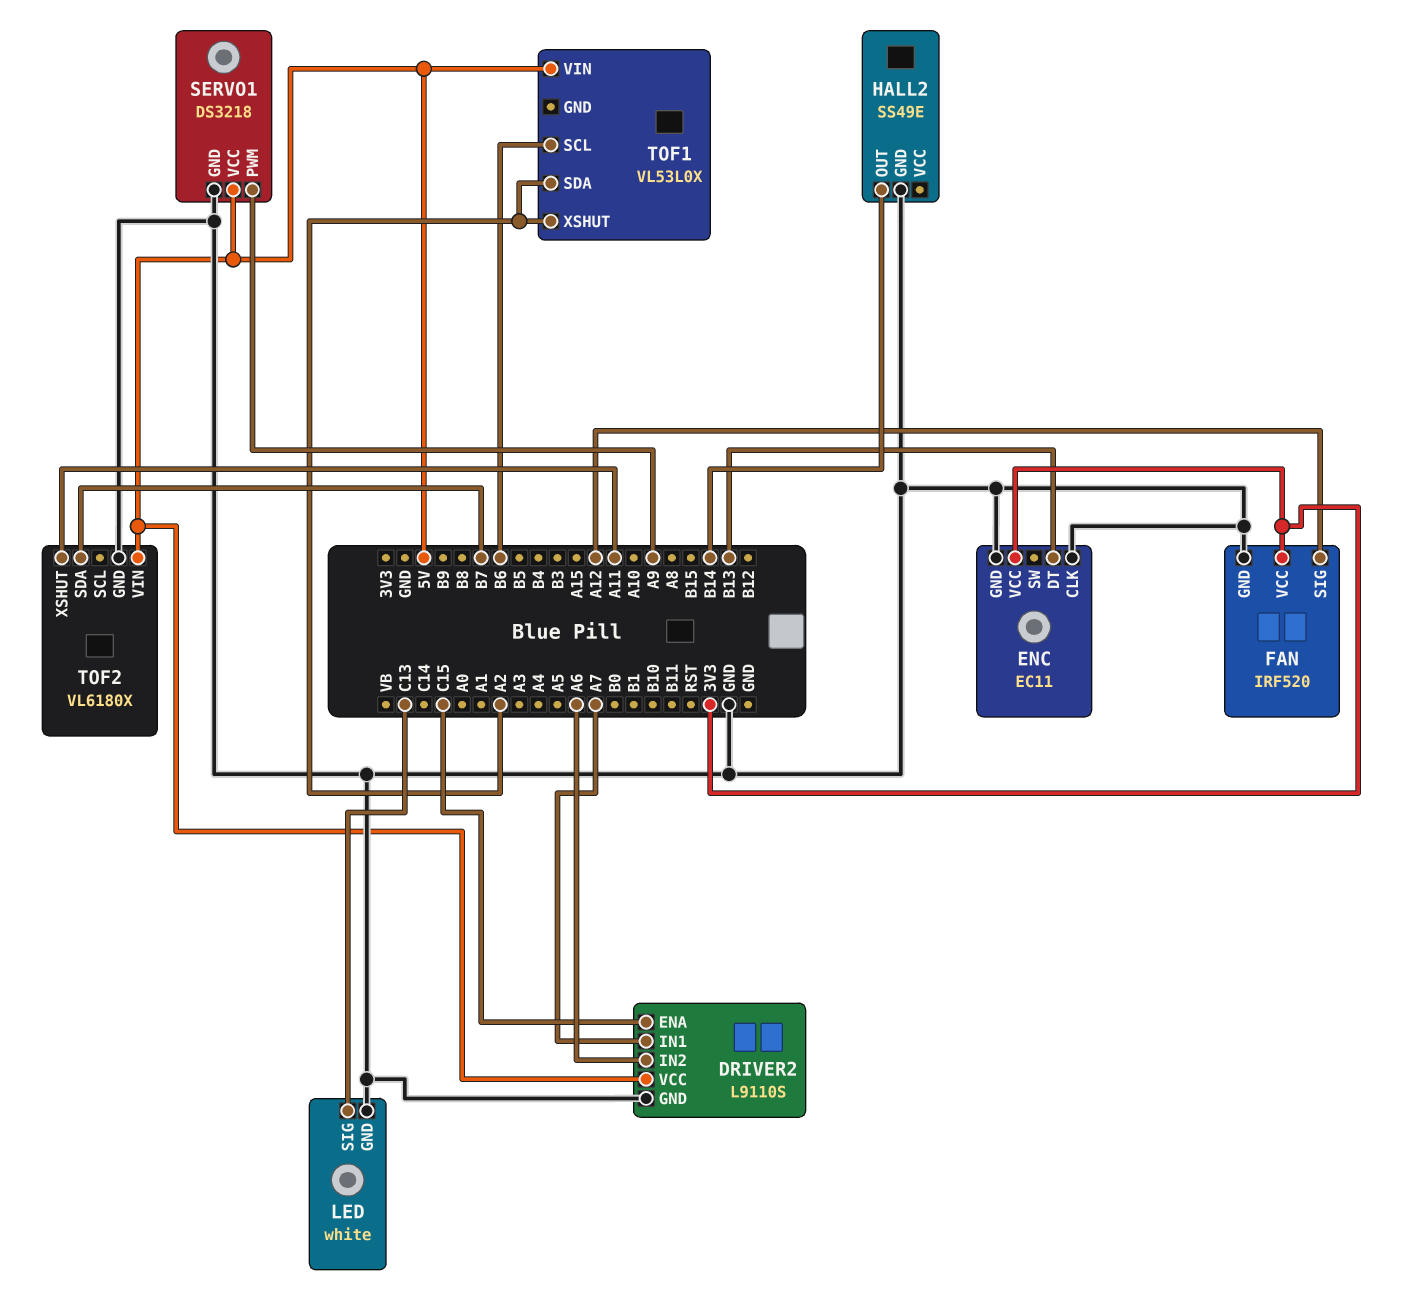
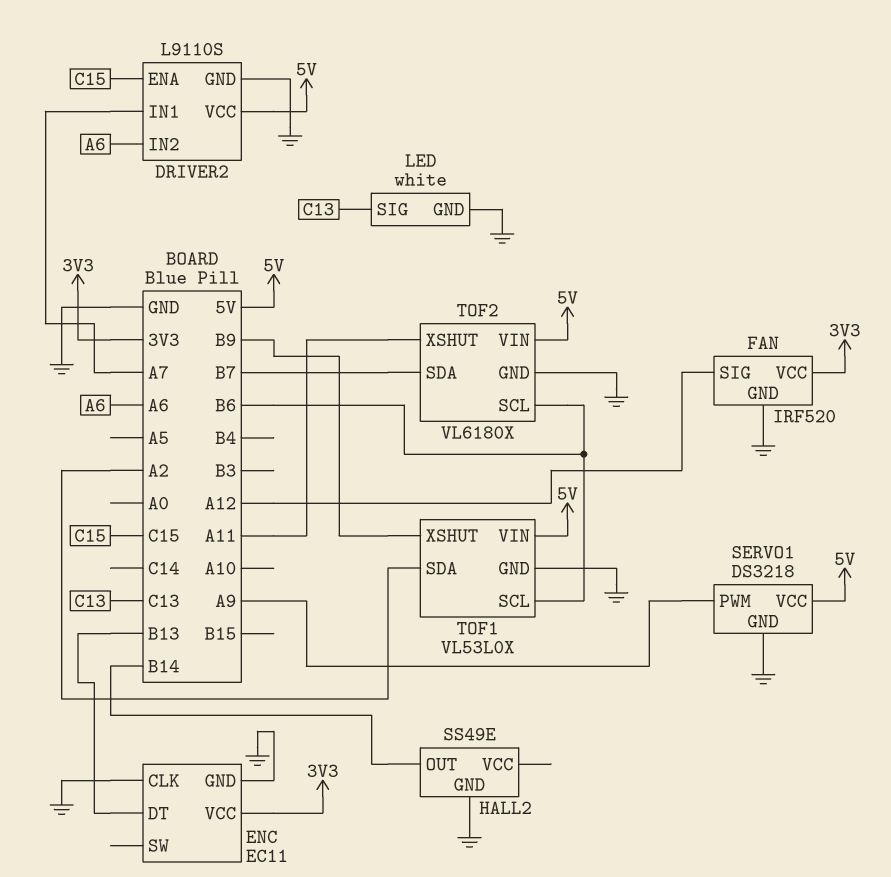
TOF1 pin GND: none -> GND
TOF1 pin XSHUT: A2 -> B9
TOF2 pin SCL: none -> B6

